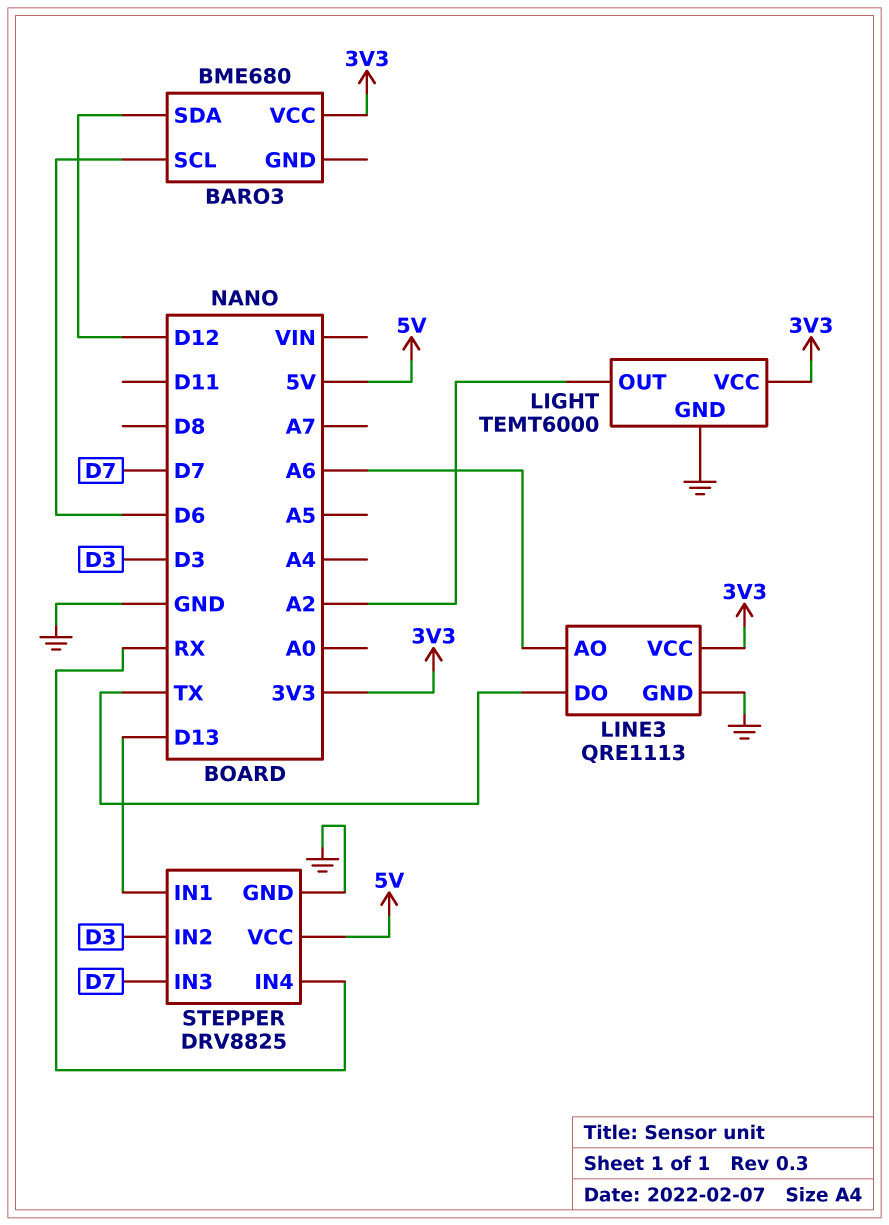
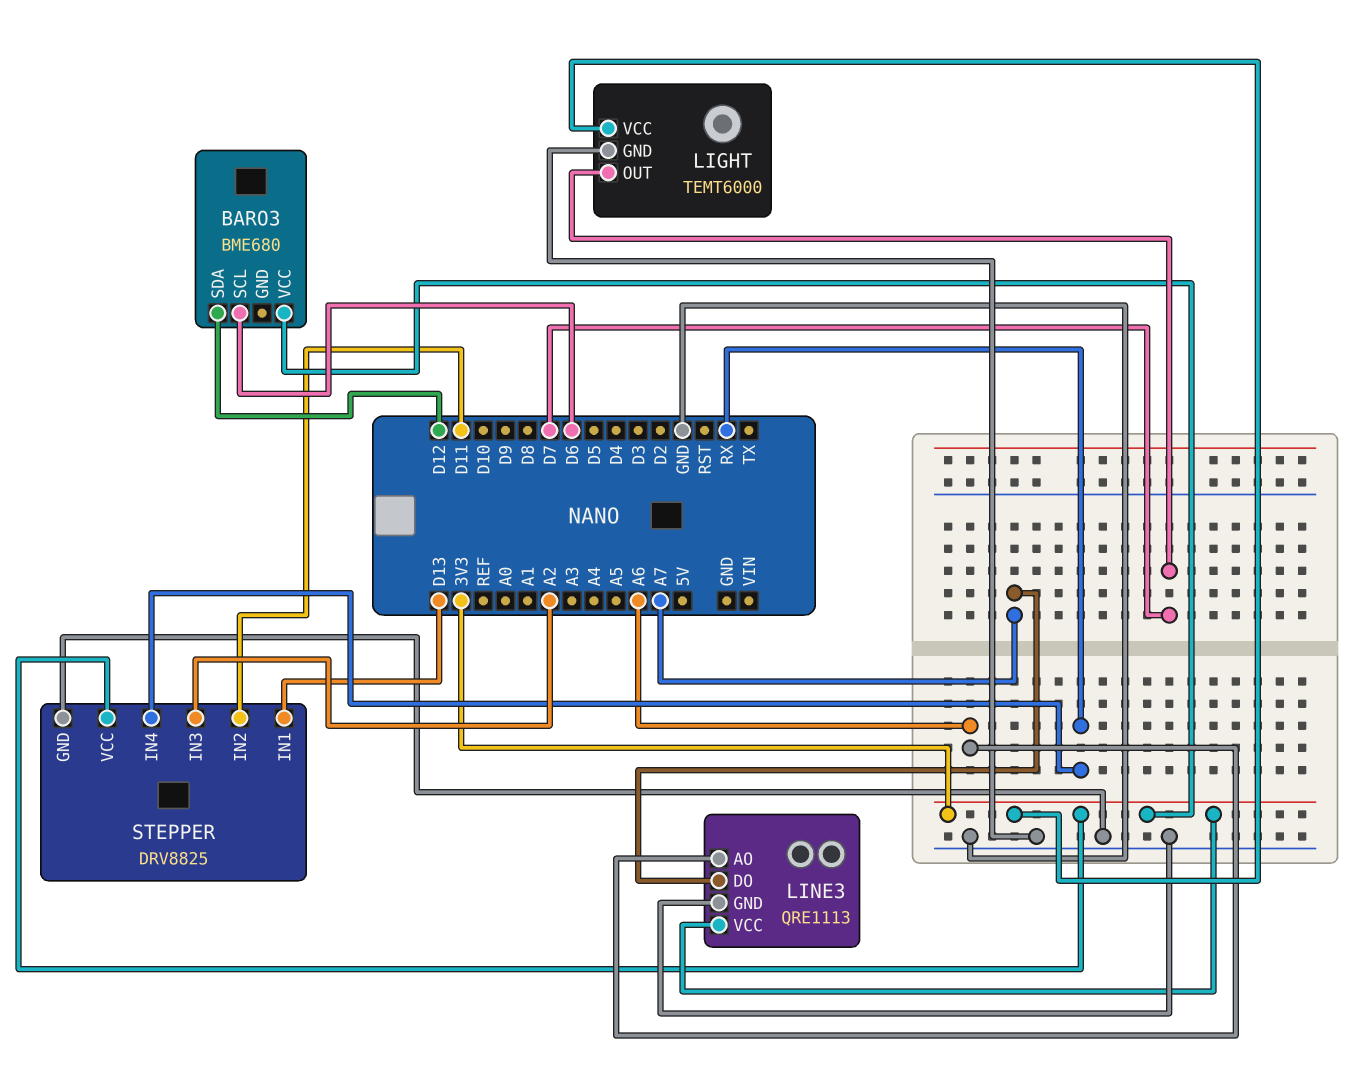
LIGHT pin OUT: A2 -> D7
LINE3 pin DO: TX -> A7
STEPPER pin IN2: D3 -> D11
STEPPER pin IN3: D7 -> A2
STEPPER pin VCC: 5V -> 3V3

